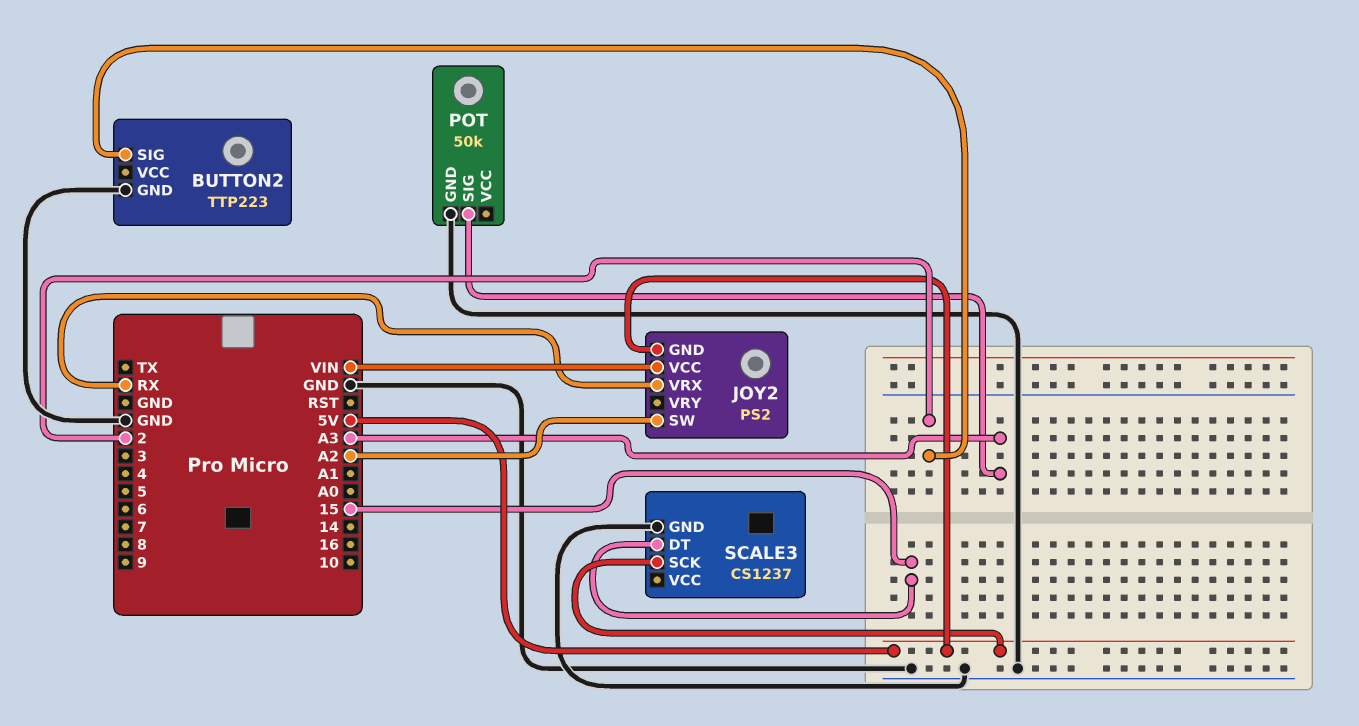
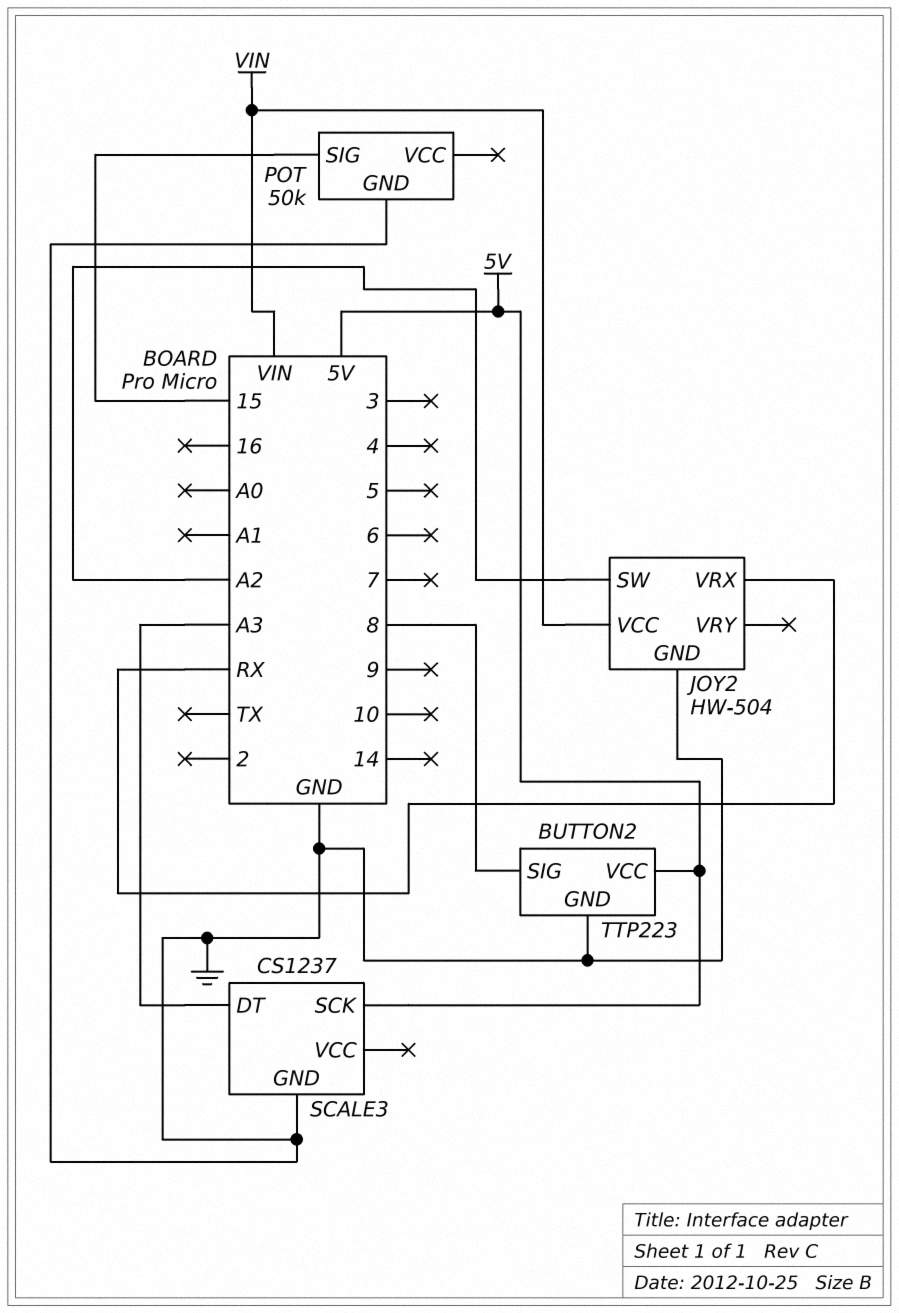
BUTTON2 pin SIG: 2 -> 8
BUTTON2 pin VCC: none -> 5V
JOY2: PS2 -> HW-504
JOY2 pin GND: 5V -> GND
POT pin SIG: A3 -> 15
SCALE3 pin DT: 15 -> A3

